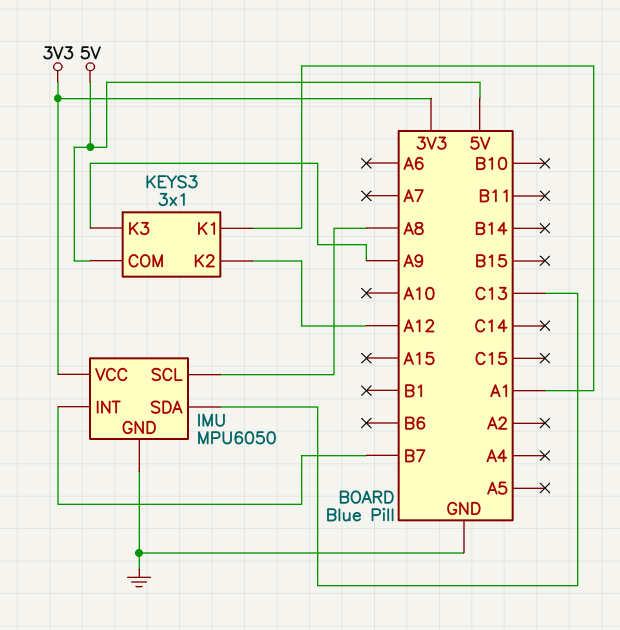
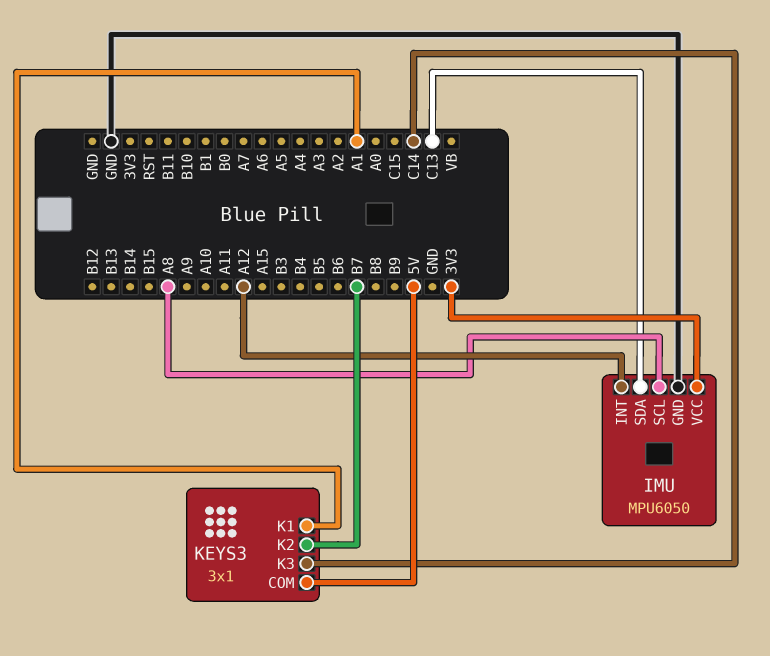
IMU pin INT: B7 -> A12
KEYS3 pin K2: A12 -> B7
KEYS3 pin K3: A9 -> C14

